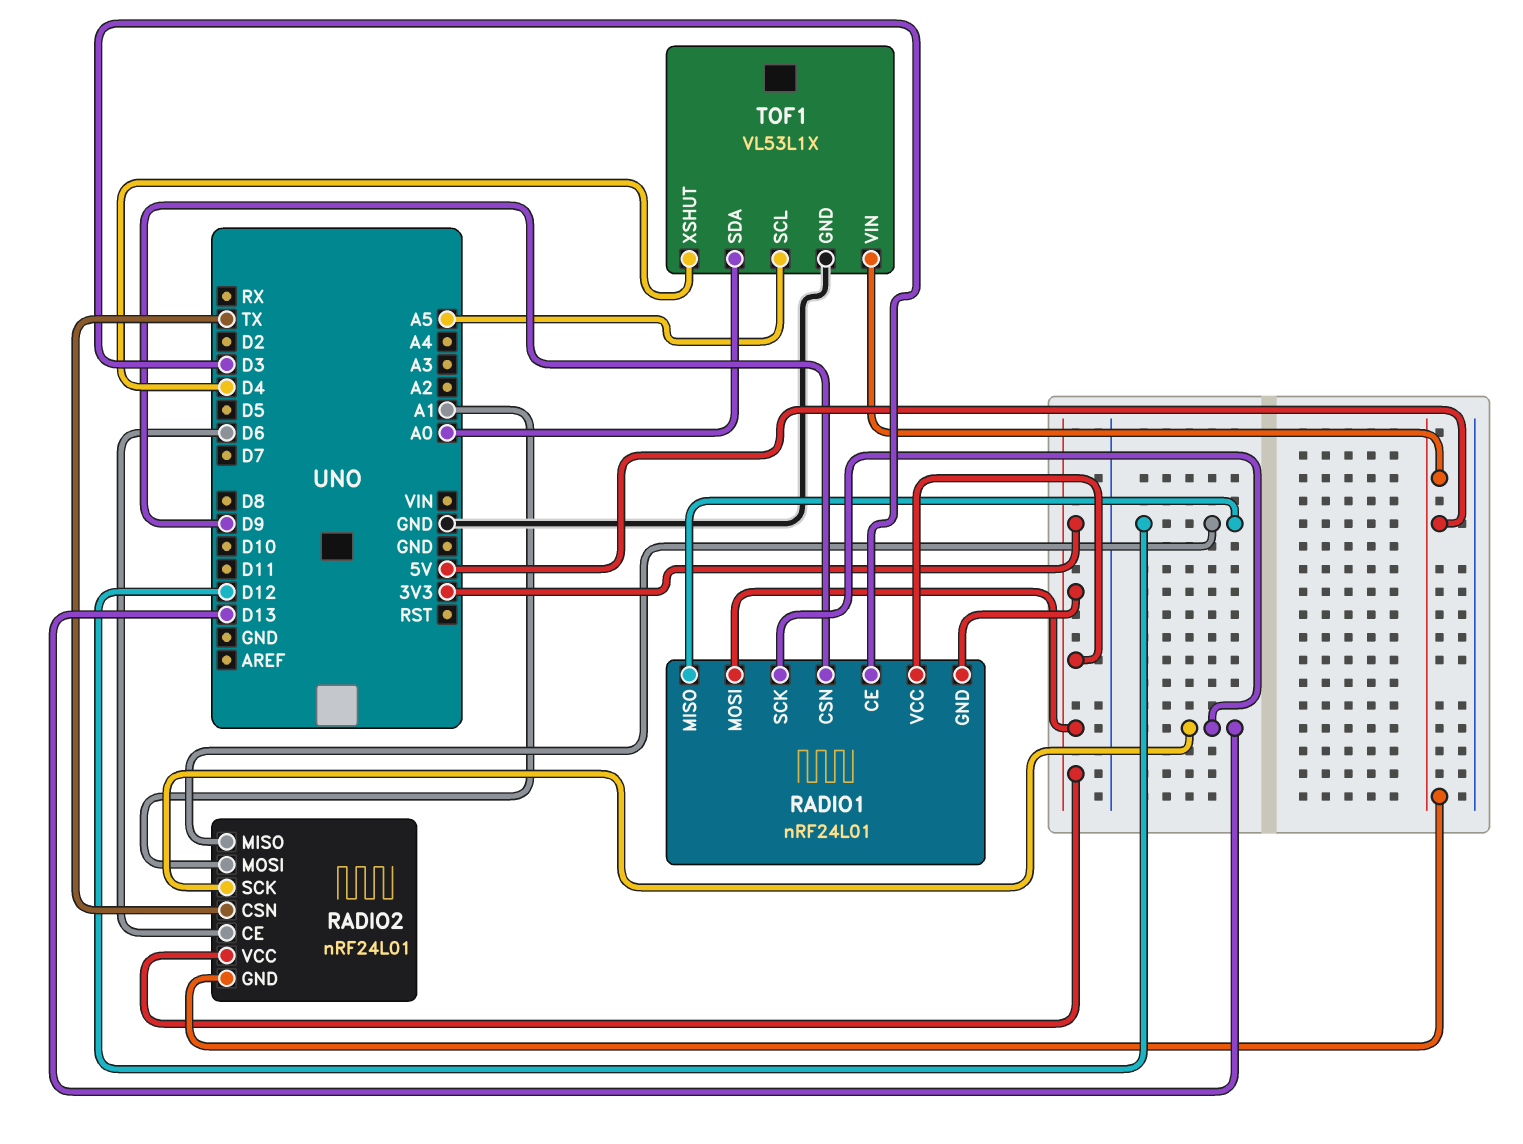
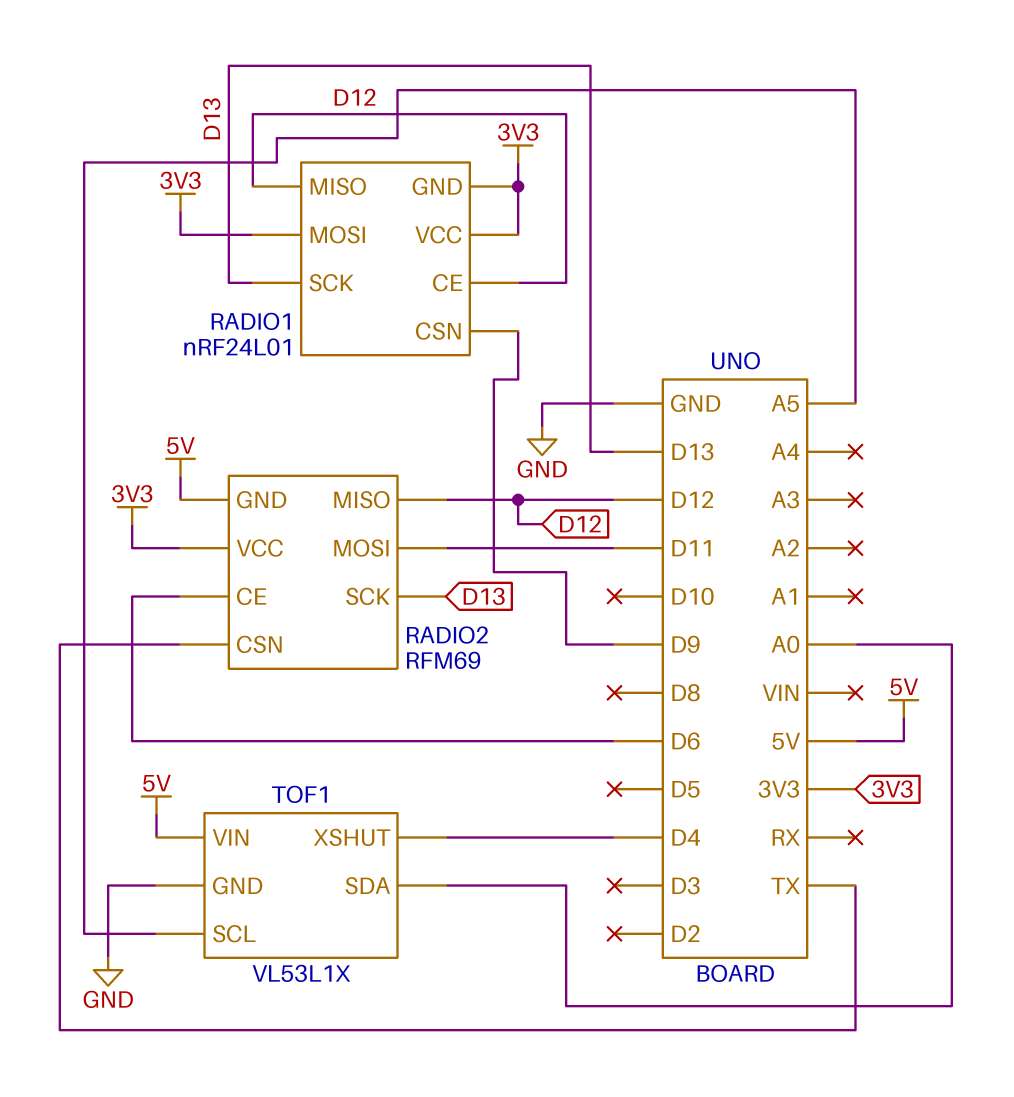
RADIO1 pin CE: D3 -> D12
RADIO2: nRF24L01 -> RFM69
RADIO2 pin MOSI: A1 -> D11

